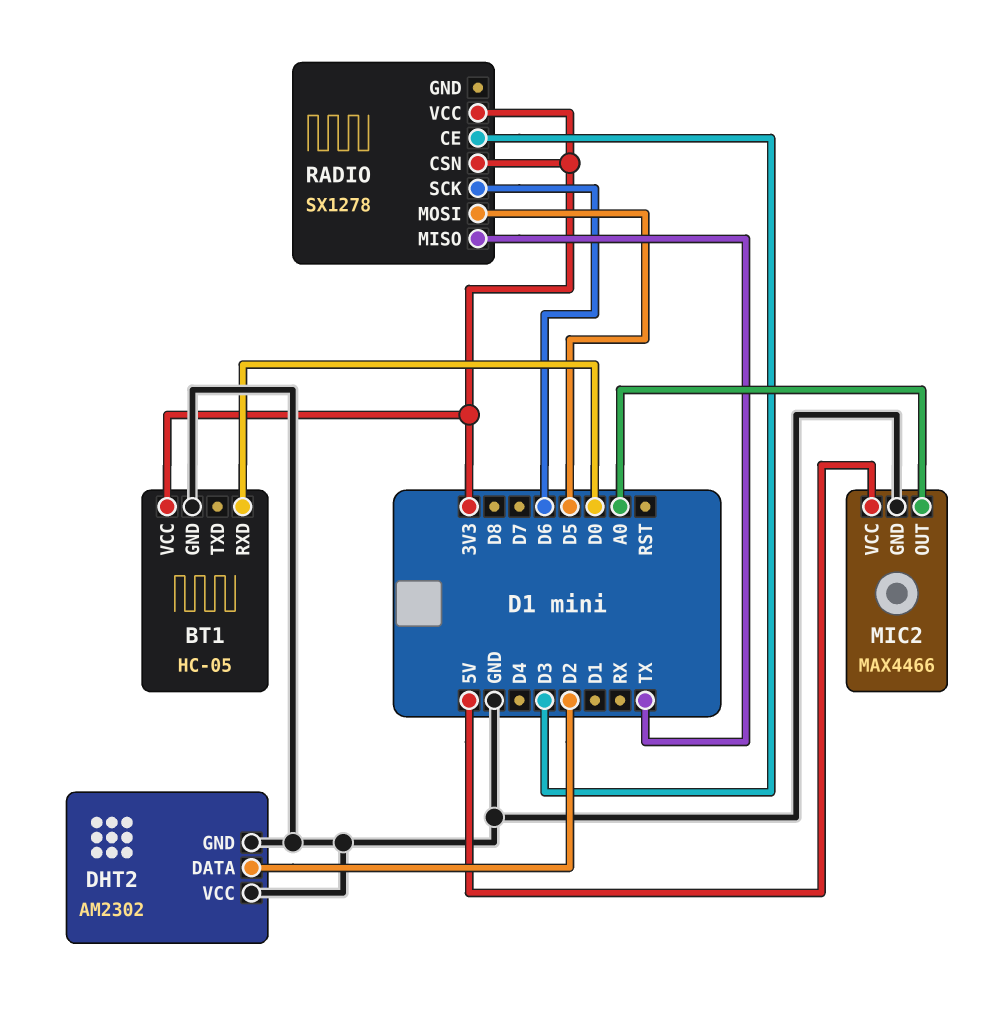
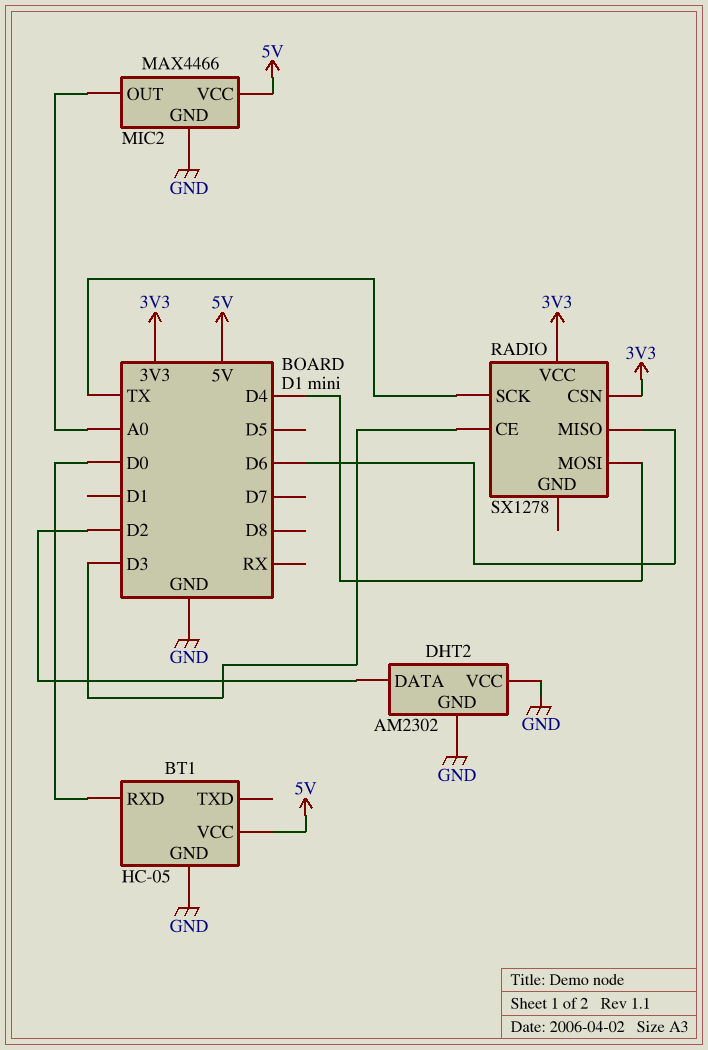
BT1 pin VCC: 3V3 -> 5V
RADIO pin MISO: TX -> D6
RADIO pin MOSI: D5 -> D4
RADIO pin SCK: D6 -> TX

